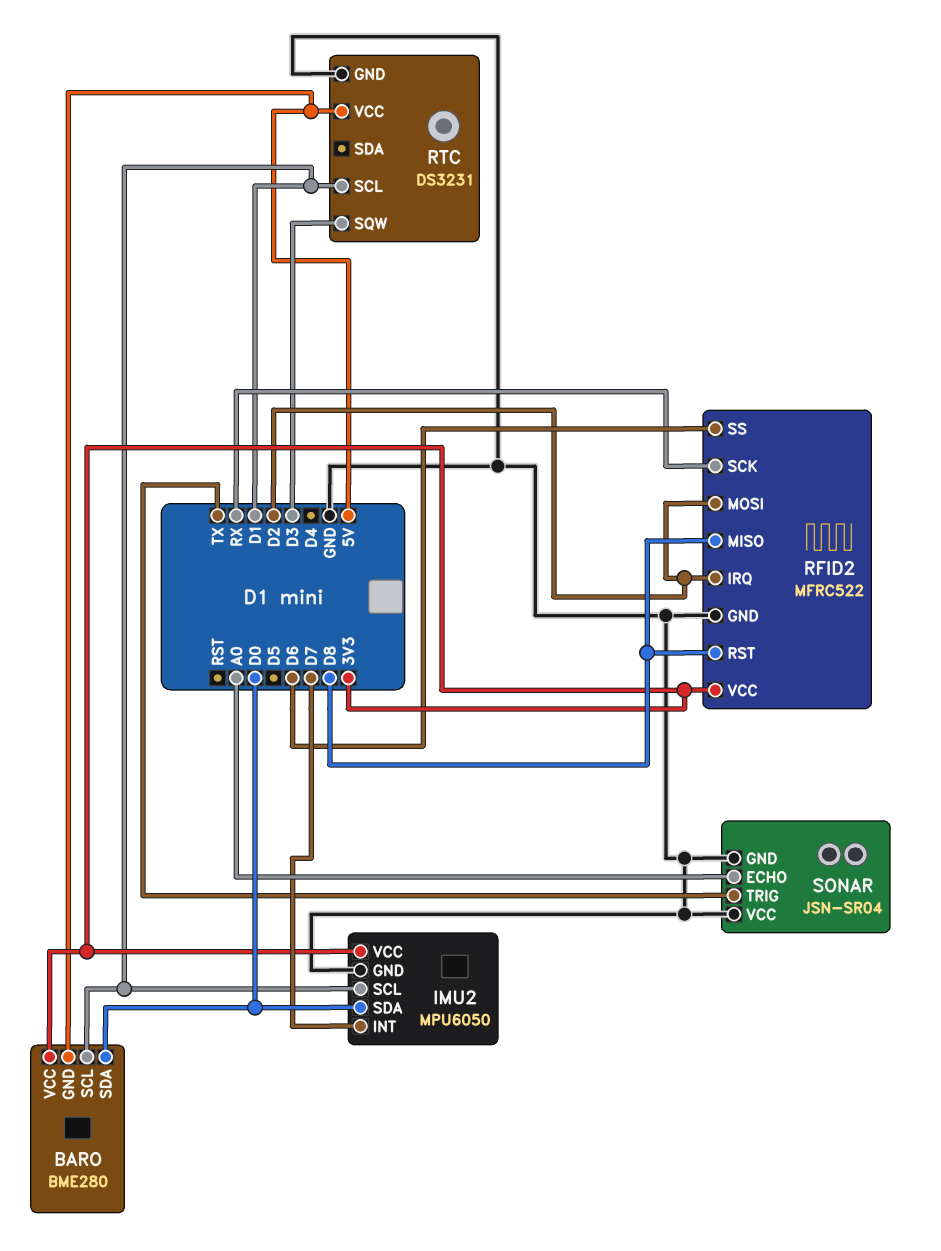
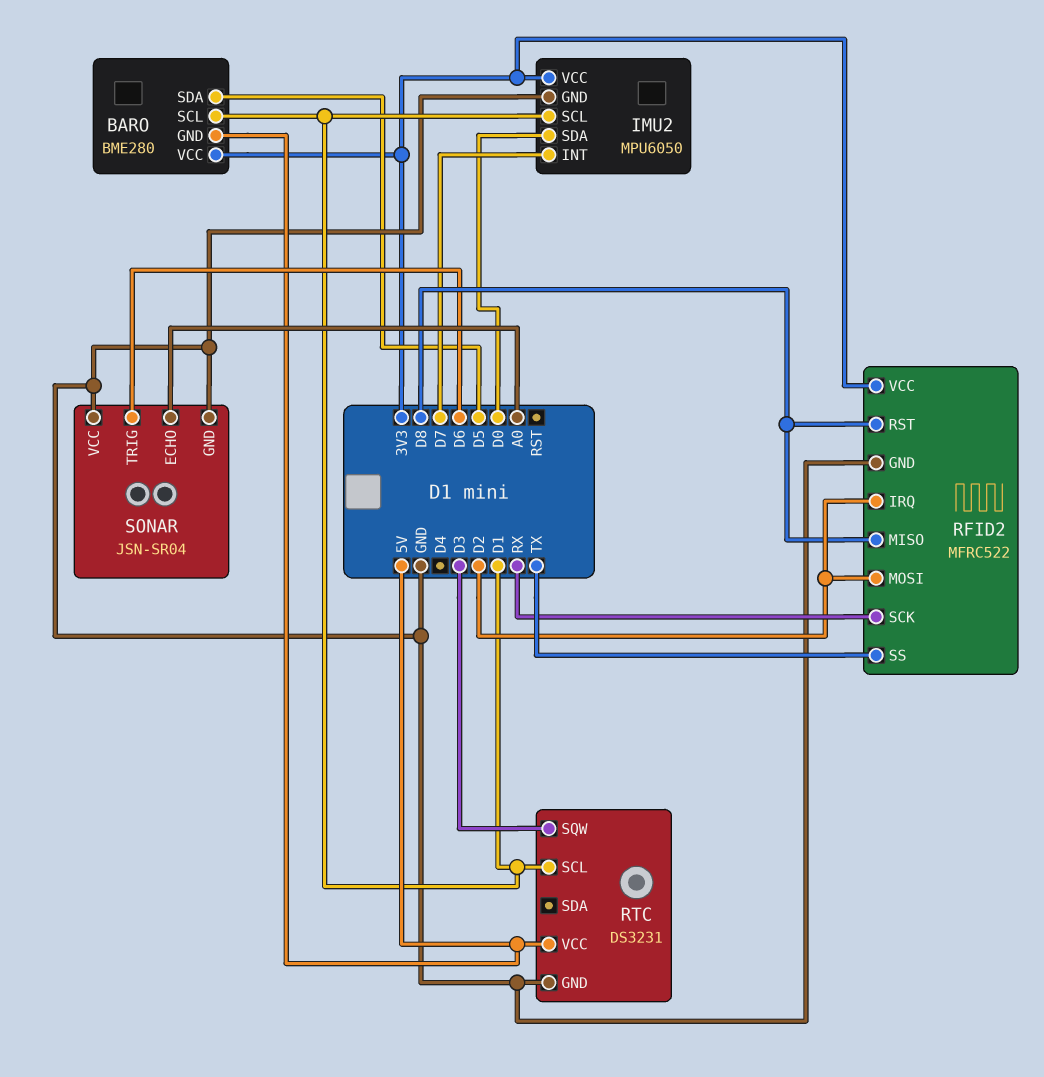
BARO pin SDA: D0 -> D5
RFID2 pin SS: D6 -> TX
SONAR pin TRIG: TX -> D6

